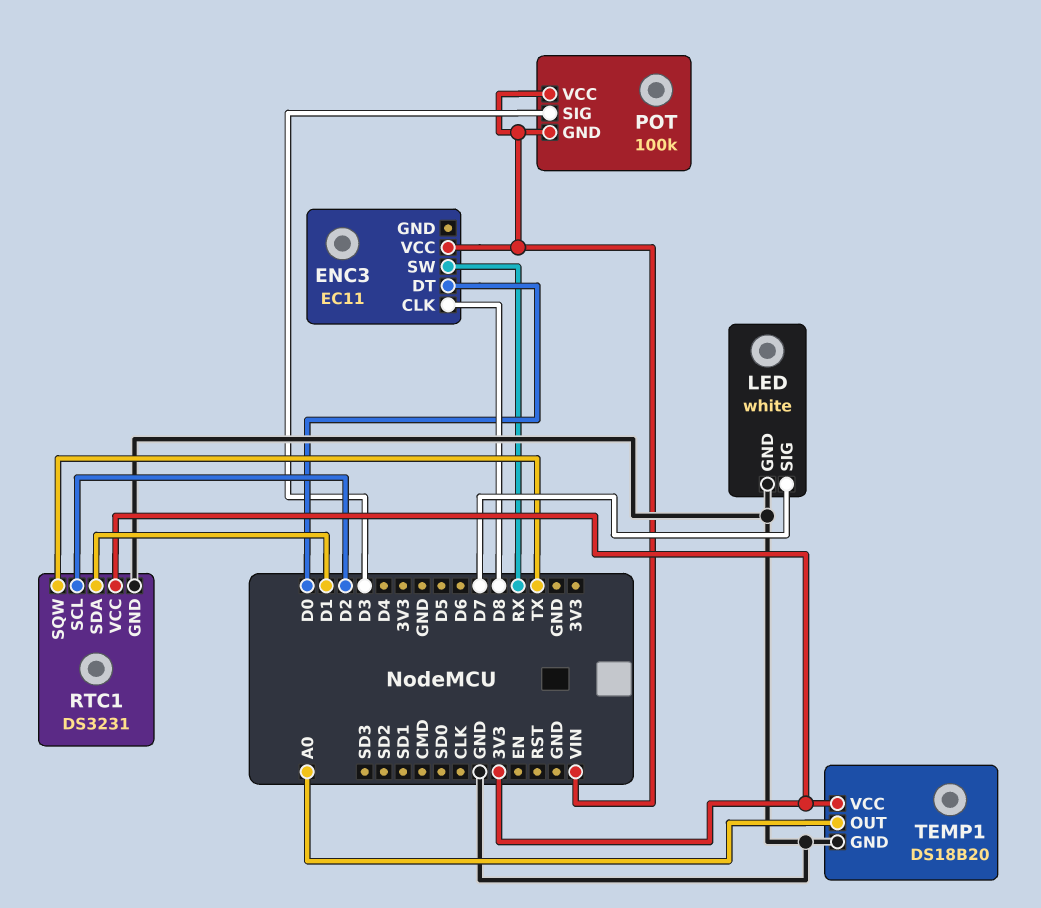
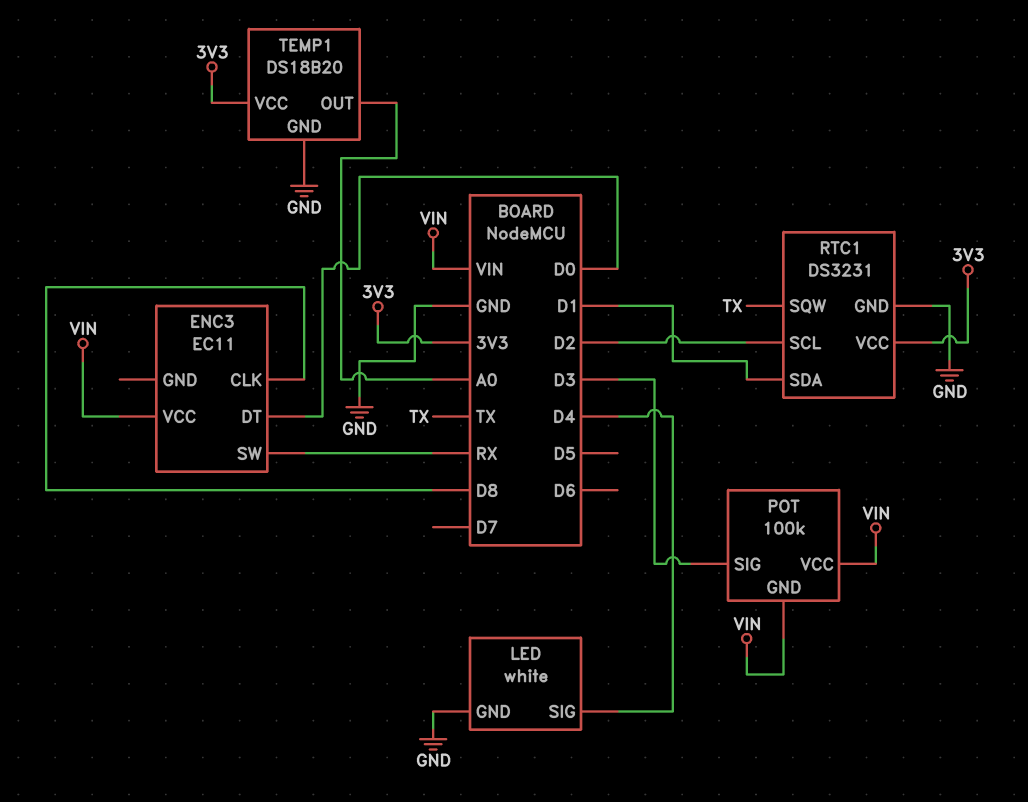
LED pin SIG: D7 -> D4

